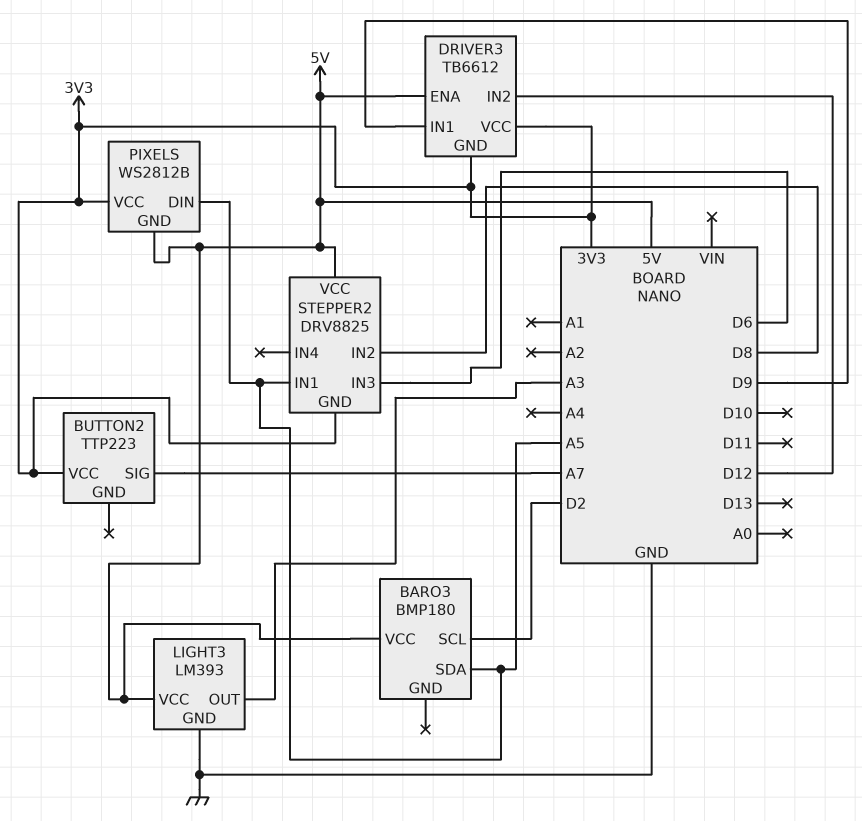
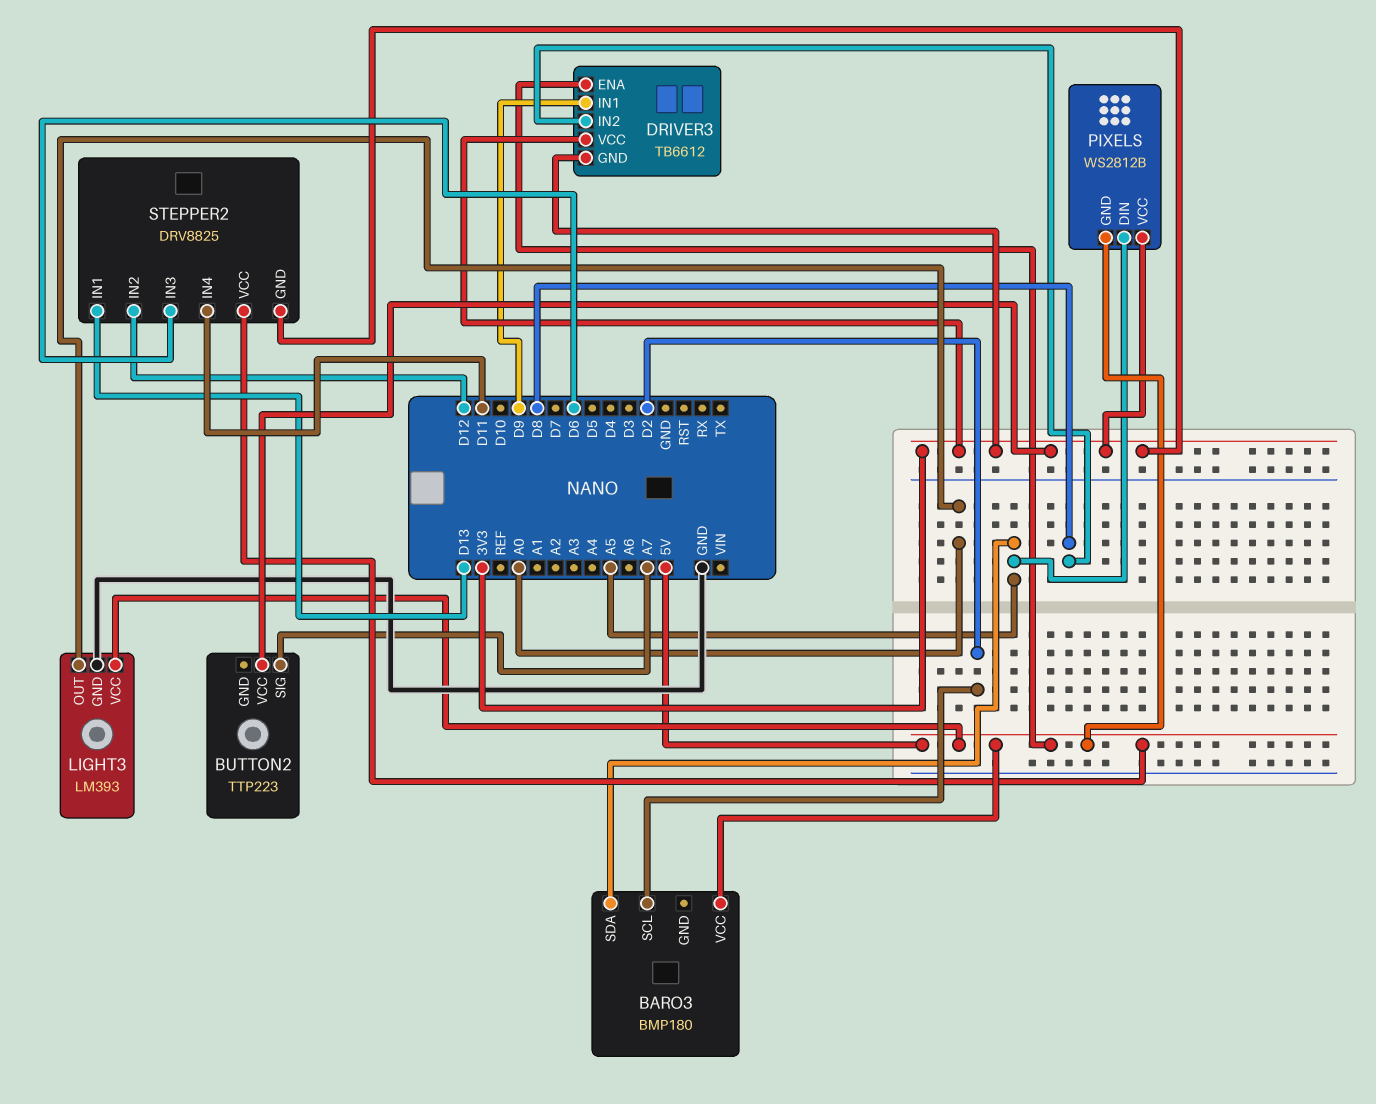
DRIVER3 pin IN2: D12 -> D8
LIGHT3 pin OUT: A3 -> A0
STEPPER2 pin IN1: A5 -> D13
STEPPER2 pin IN2: D8 -> D12
STEPPER2 pin IN4: none -> D11

